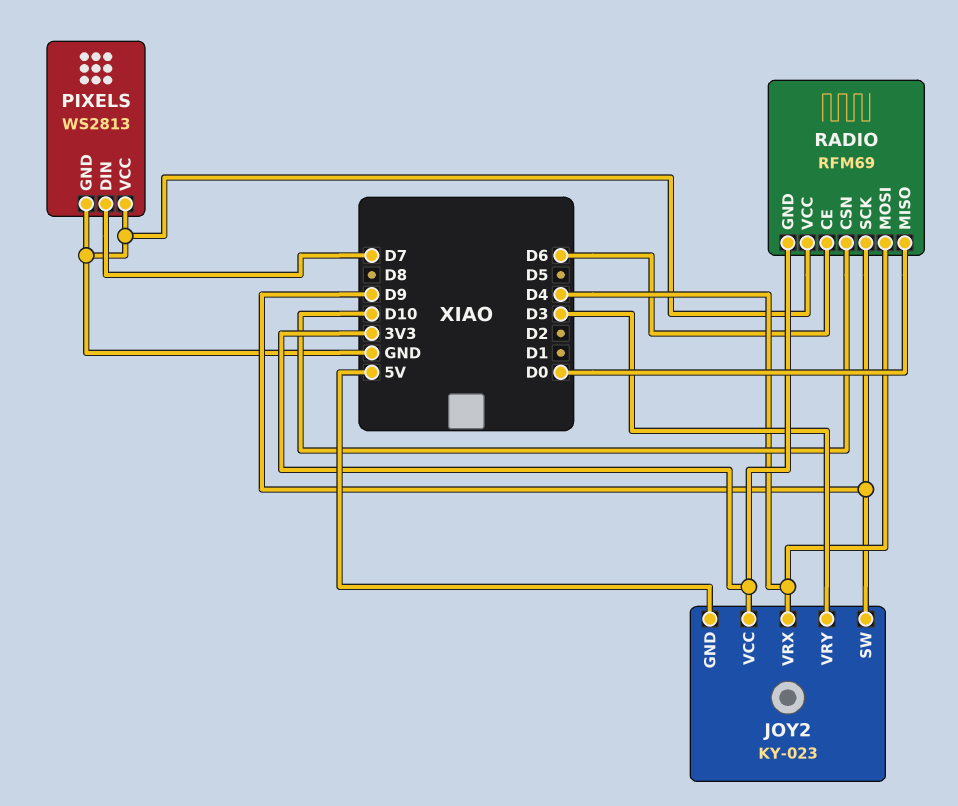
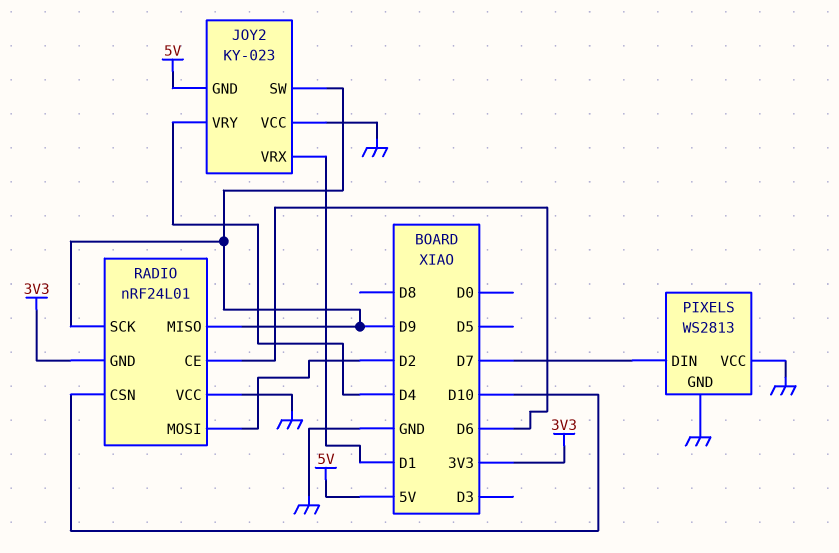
JOY2 pin VCC: 3V3 -> GND
JOY2 pin VRX: D4 -> D1
JOY2 pin VRY: D3 -> D4
RADIO: RFM69 -> nRF24L01
RADIO pin MISO: D0 -> D9
RADIO pin MOSI: D4 -> D2

